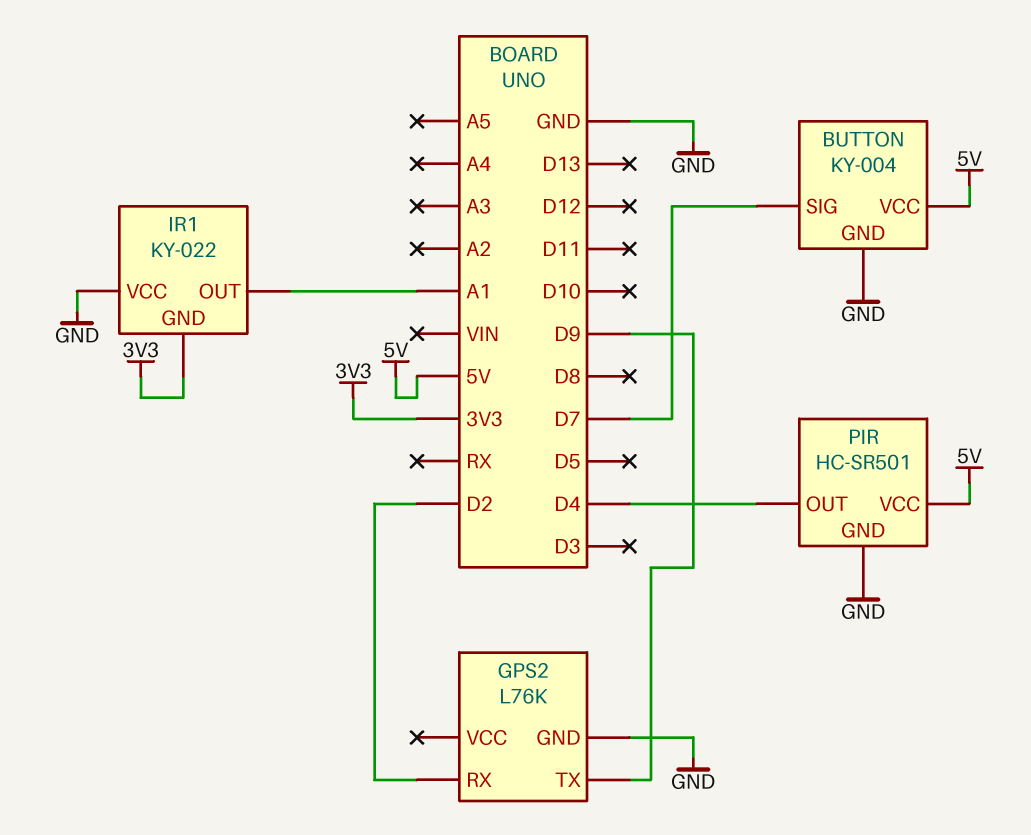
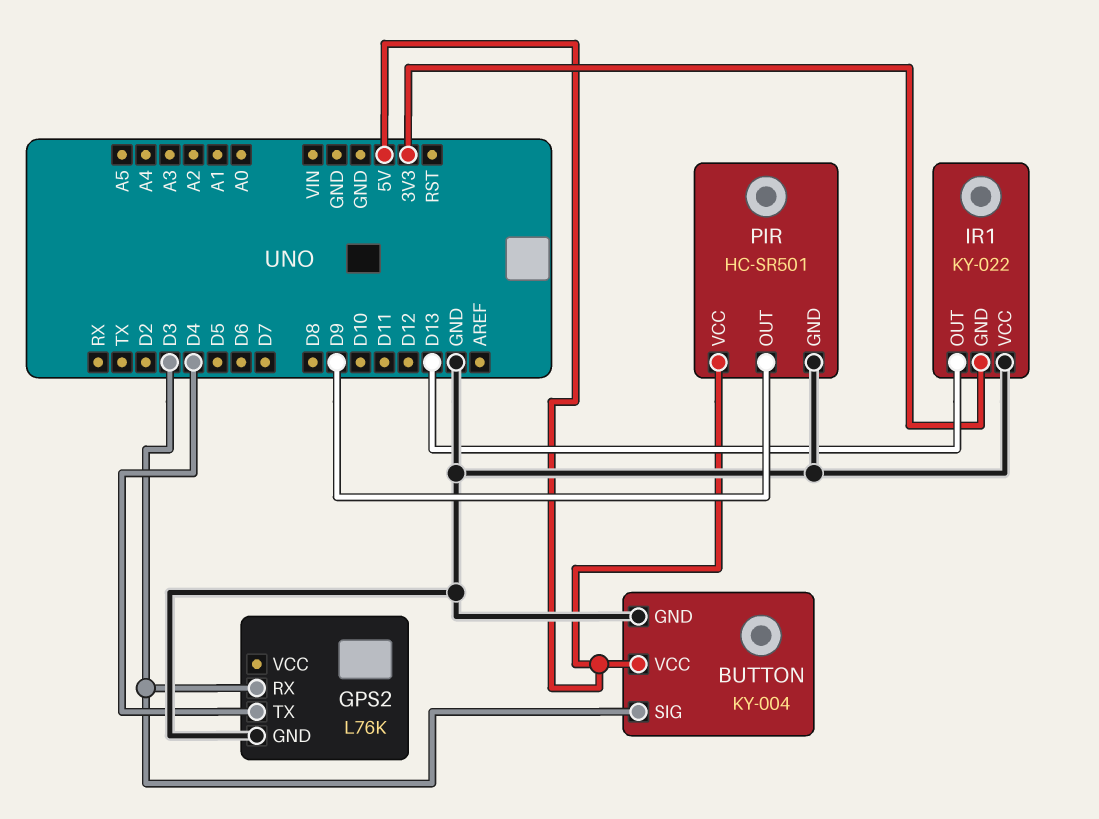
BUTTON pin SIG: D7 -> D3
GPS2 pin RX: D2 -> D3
GPS2 pin TX: D9 -> D4
IR1 pin OUT: A1 -> D13
PIR pin OUT: D4 -> D9

